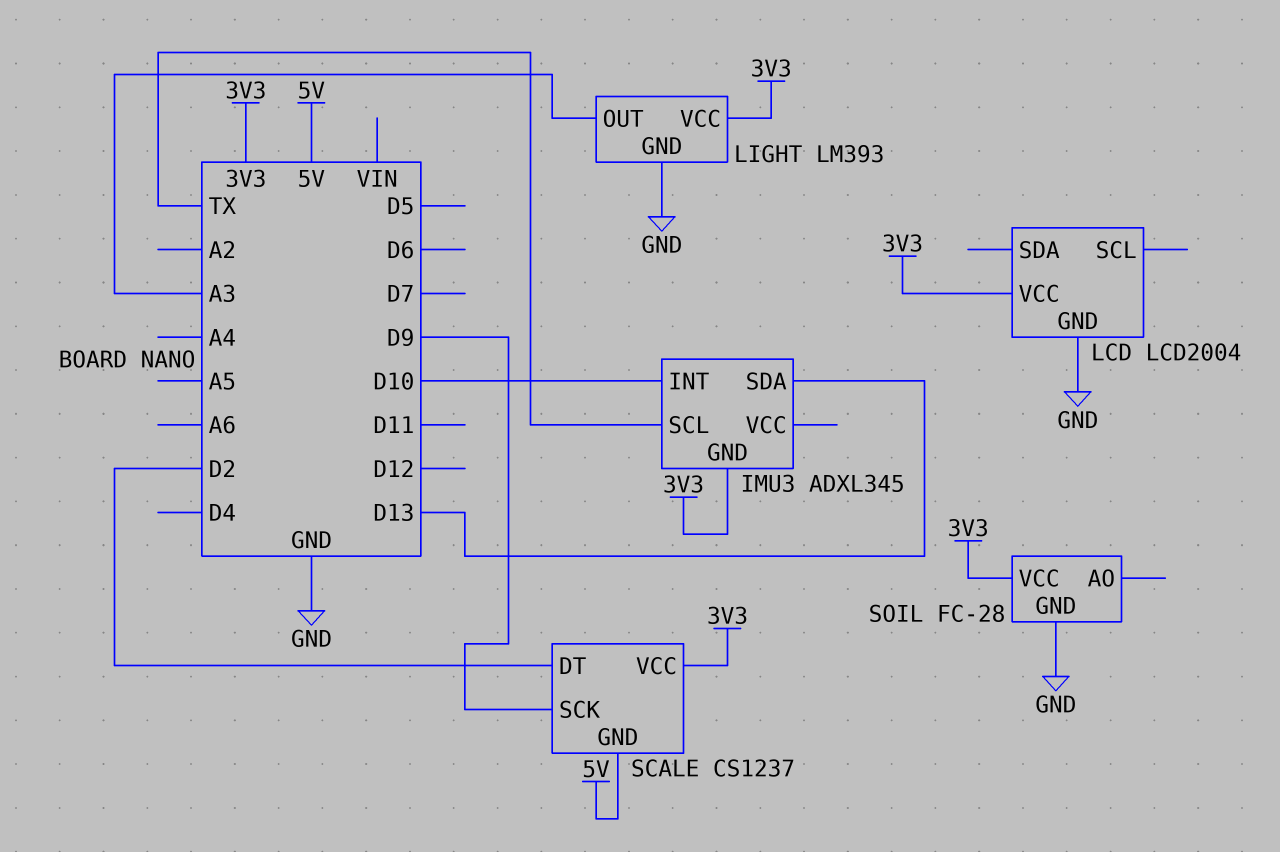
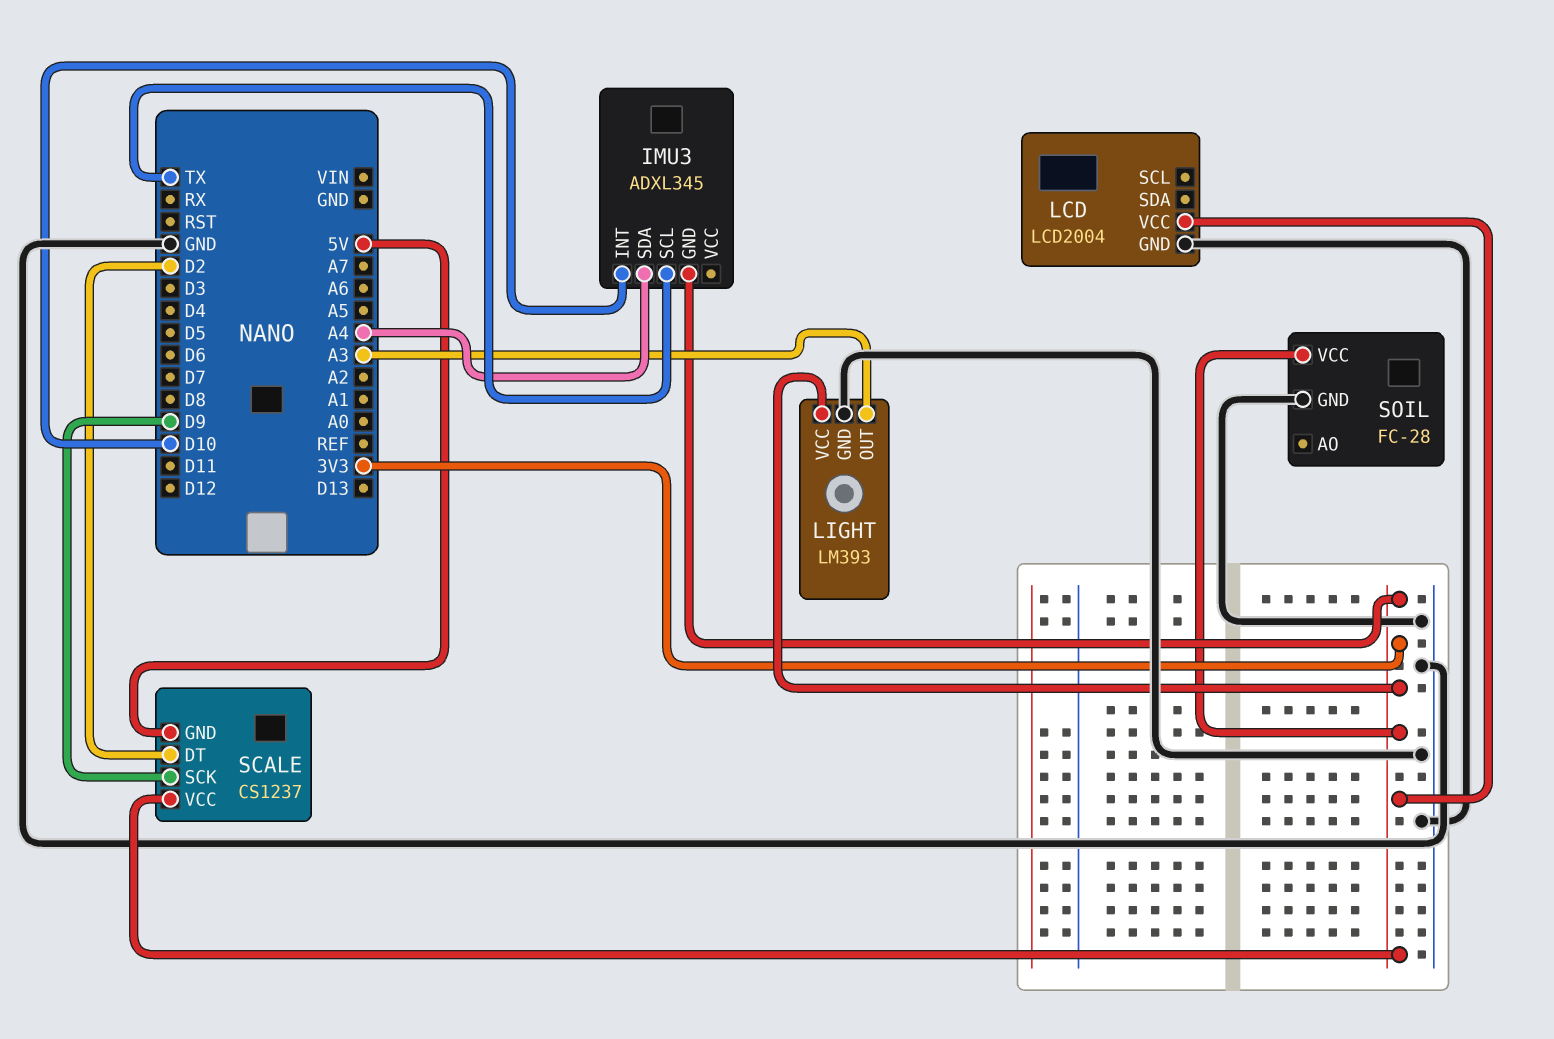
IMU3 pin SDA: D13 -> A4

